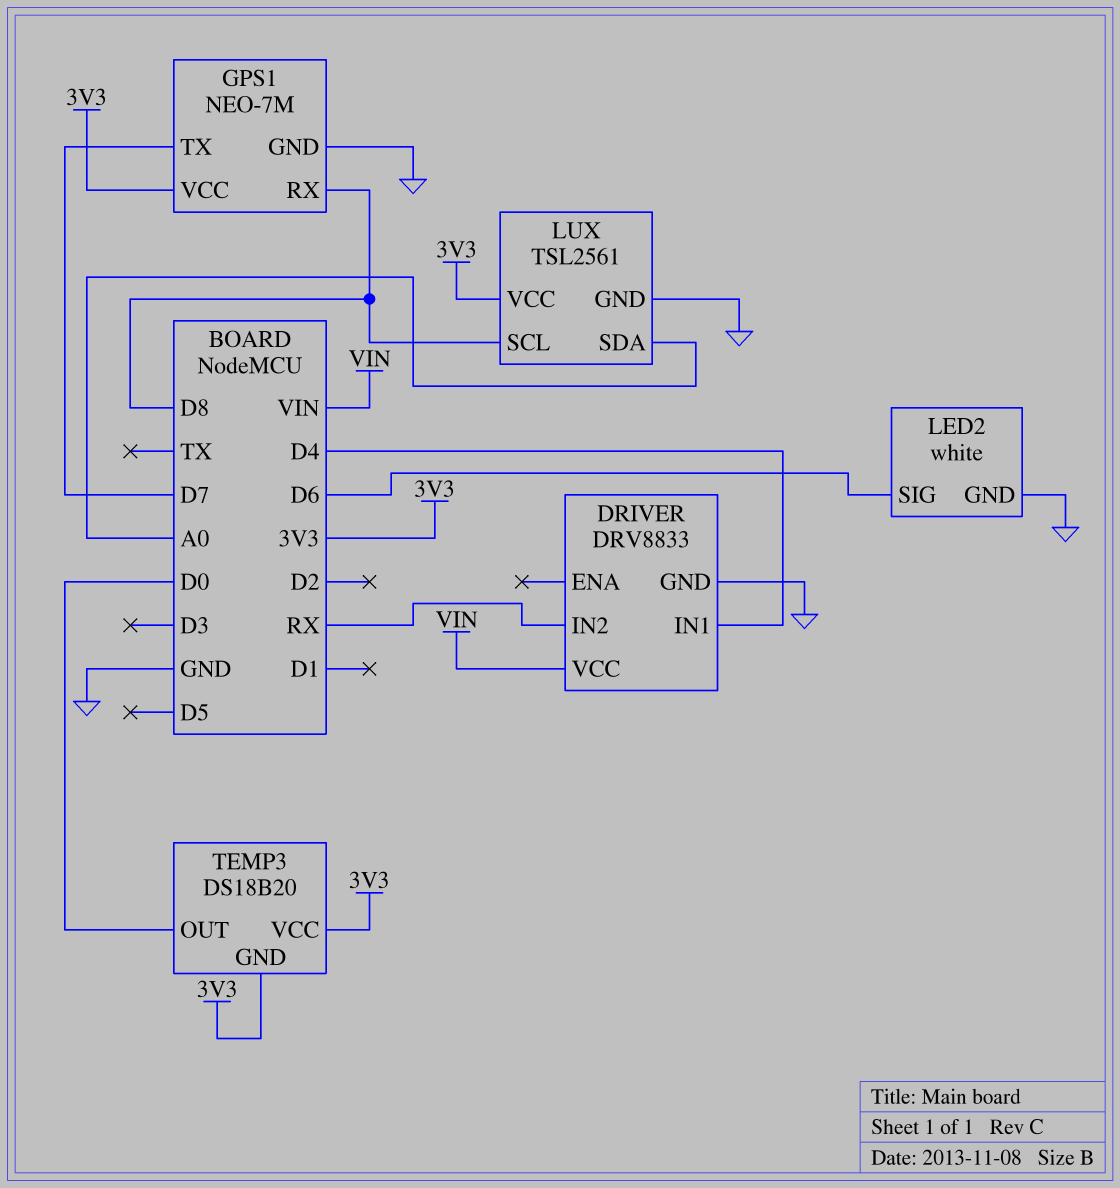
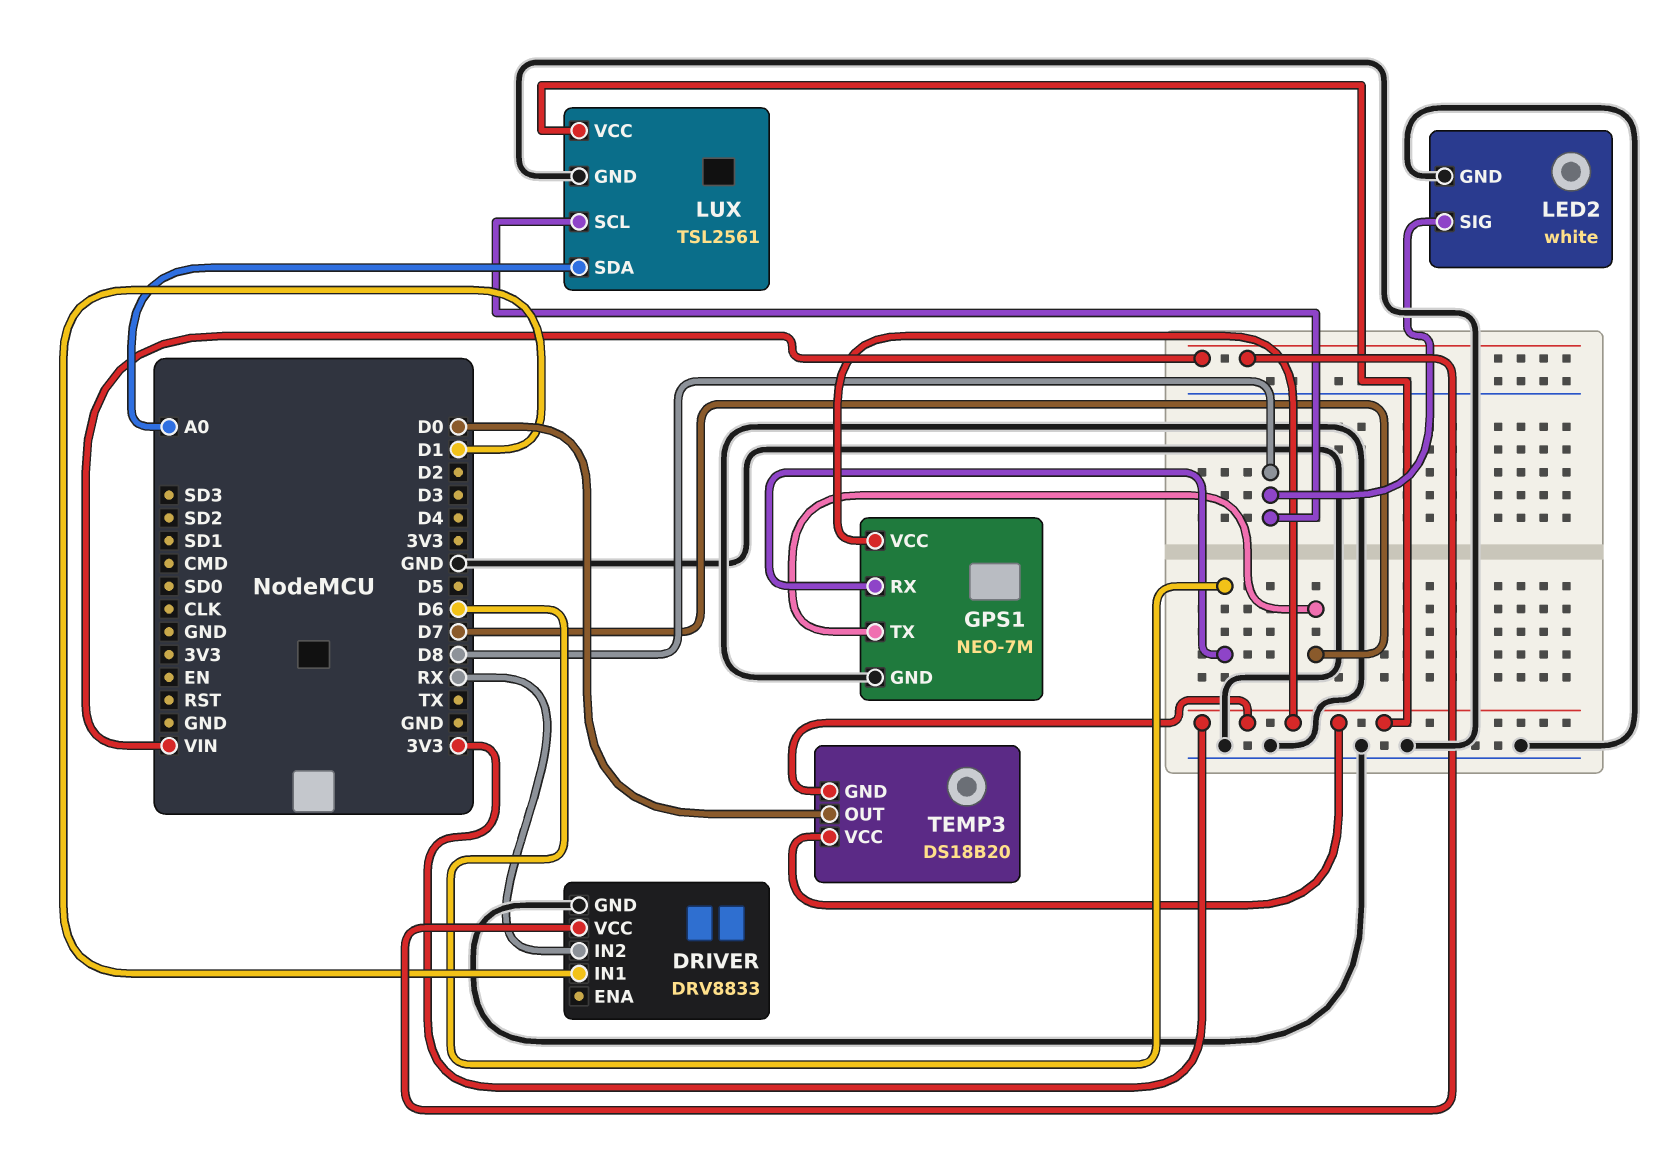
DRIVER pin IN1: D4 -> D1
GPS1 pin RX: D8 -> D6
LED2 pin SIG: D6 -> D8

